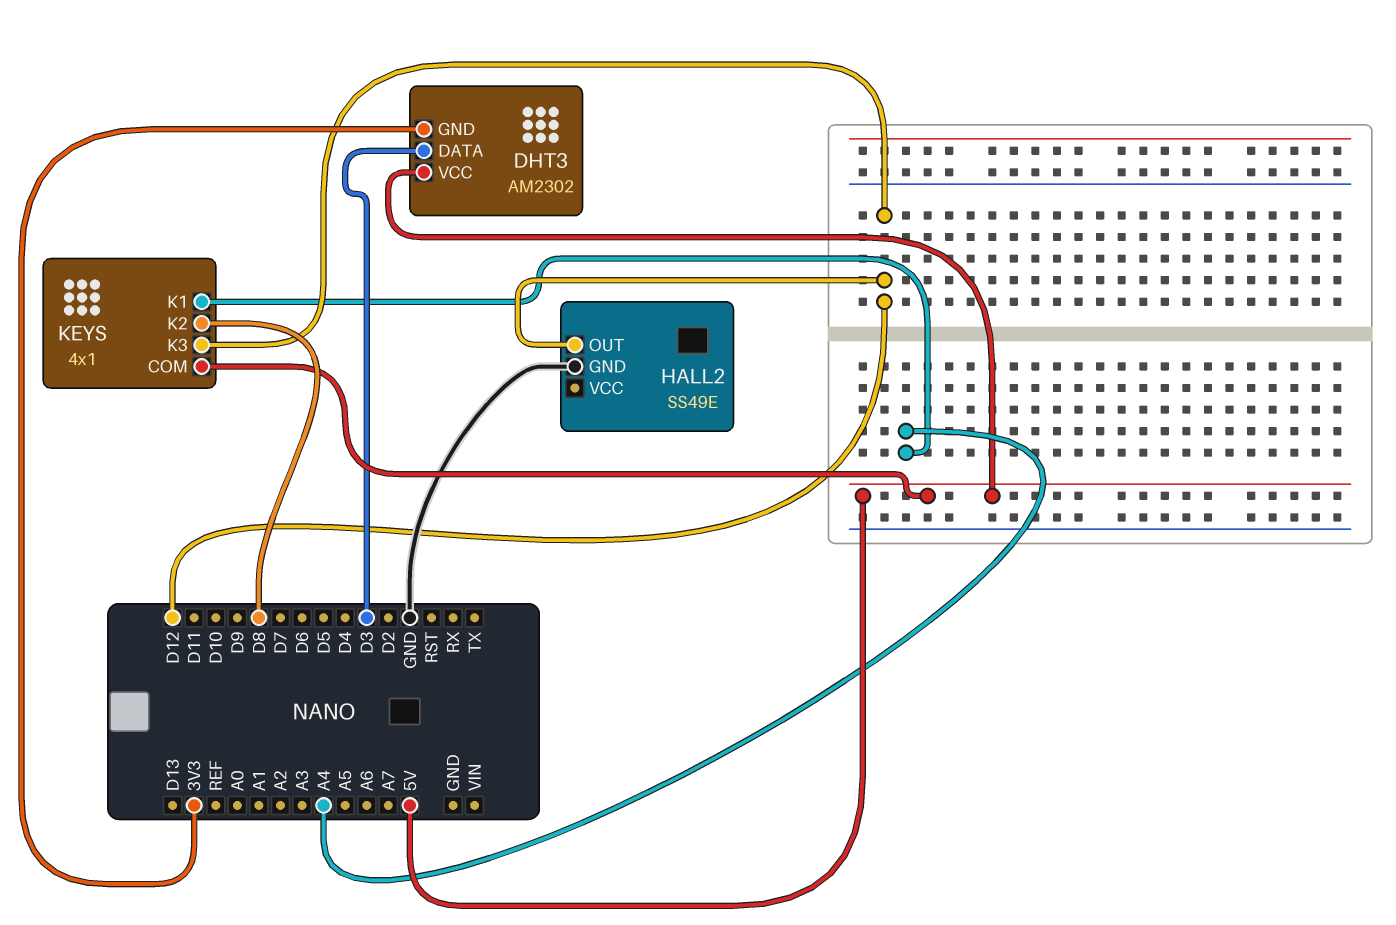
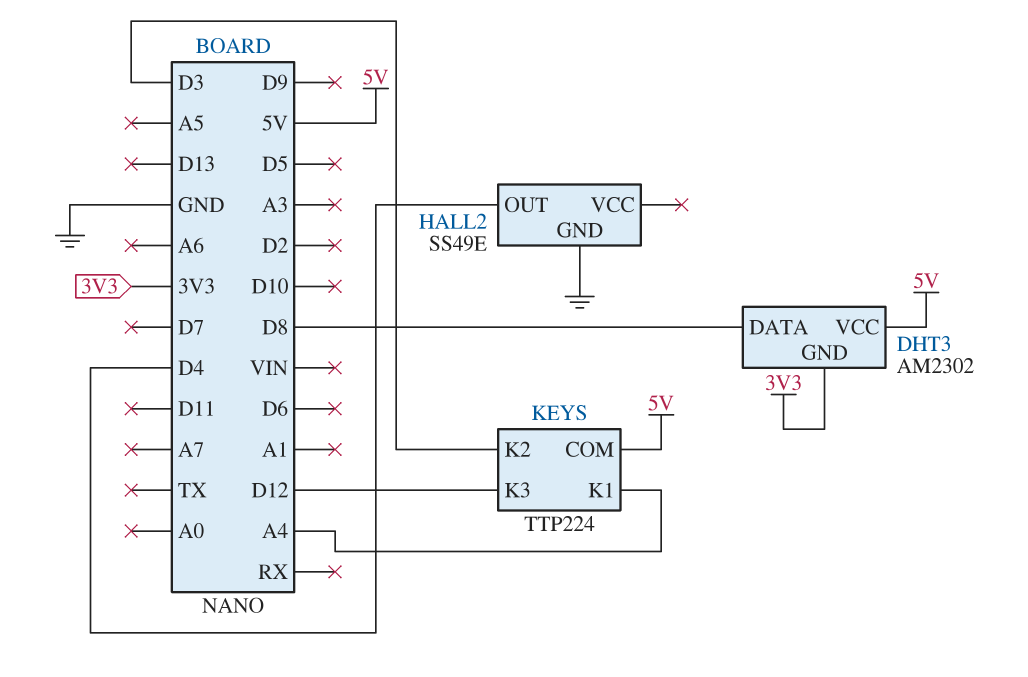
DHT3 pin DATA: D3 -> D8
HALL2 pin OUT: D12 -> D4
KEYS: 4x1 -> TTP224
KEYS pin K2: D8 -> D3

